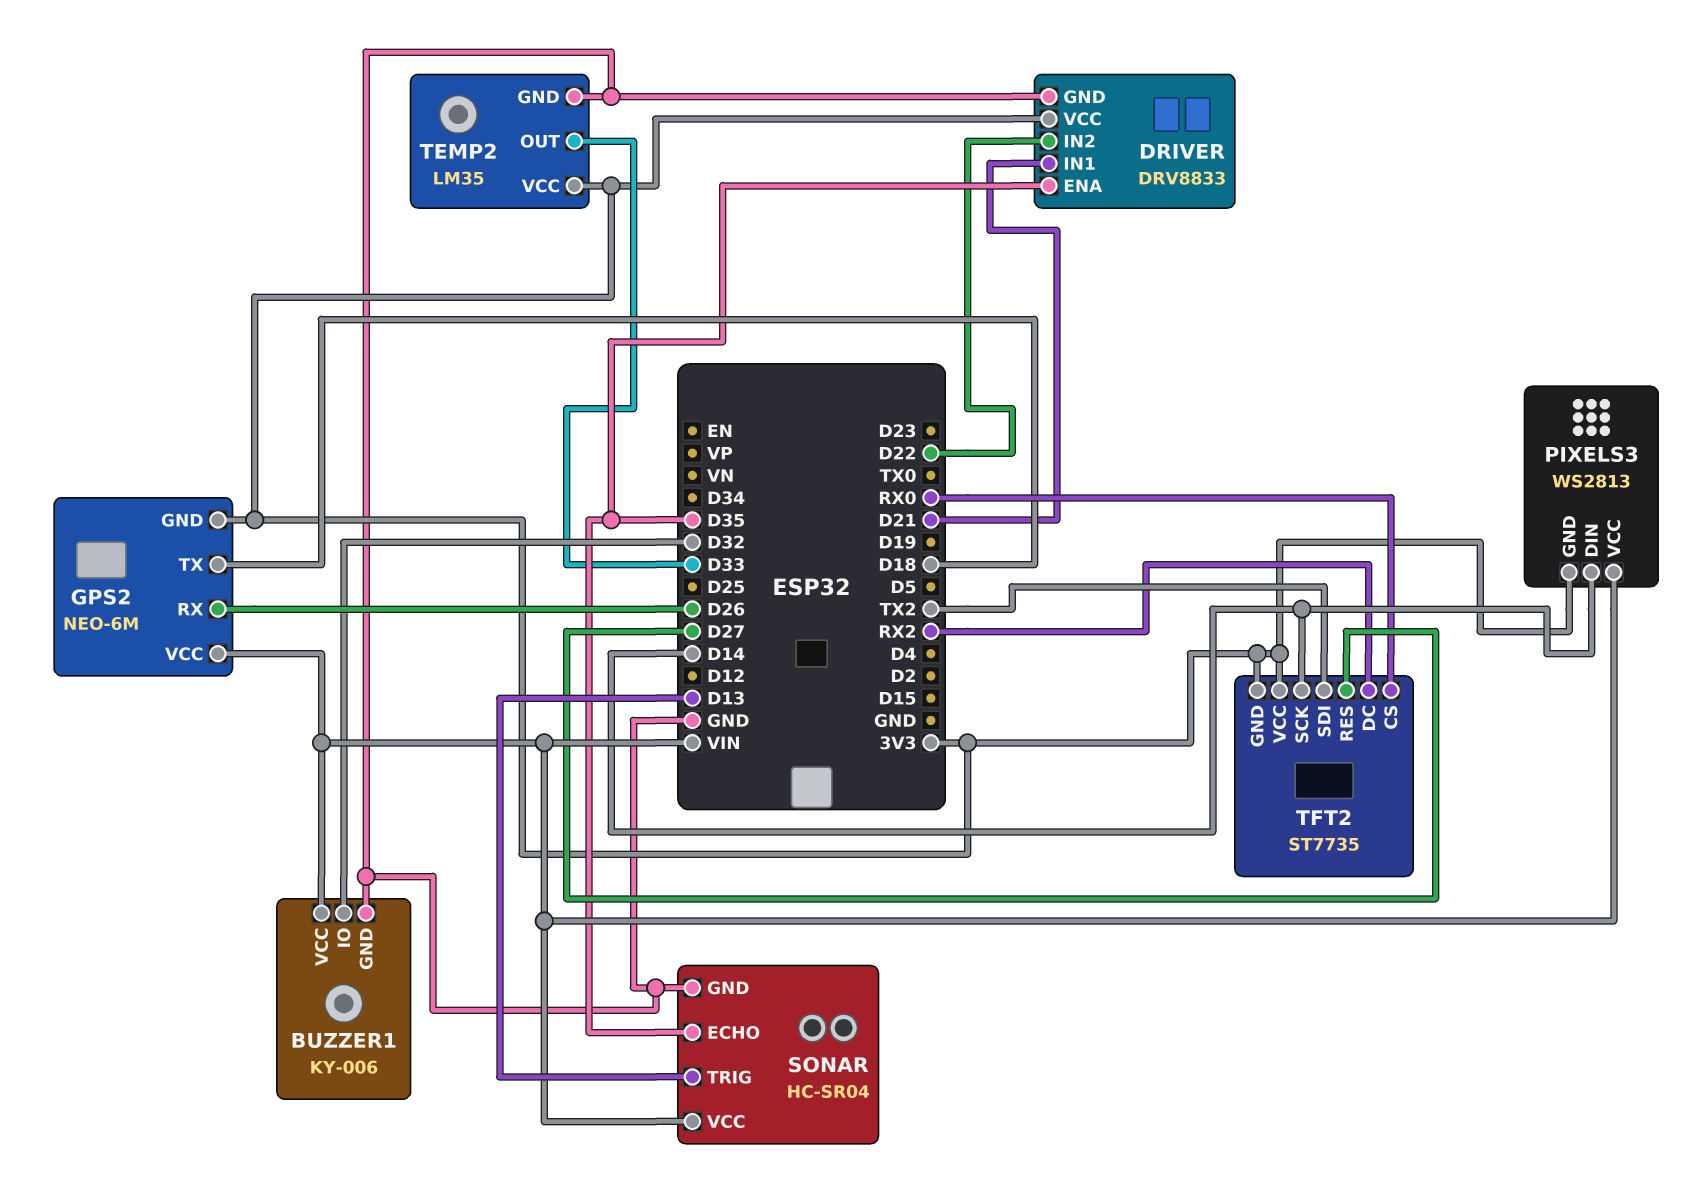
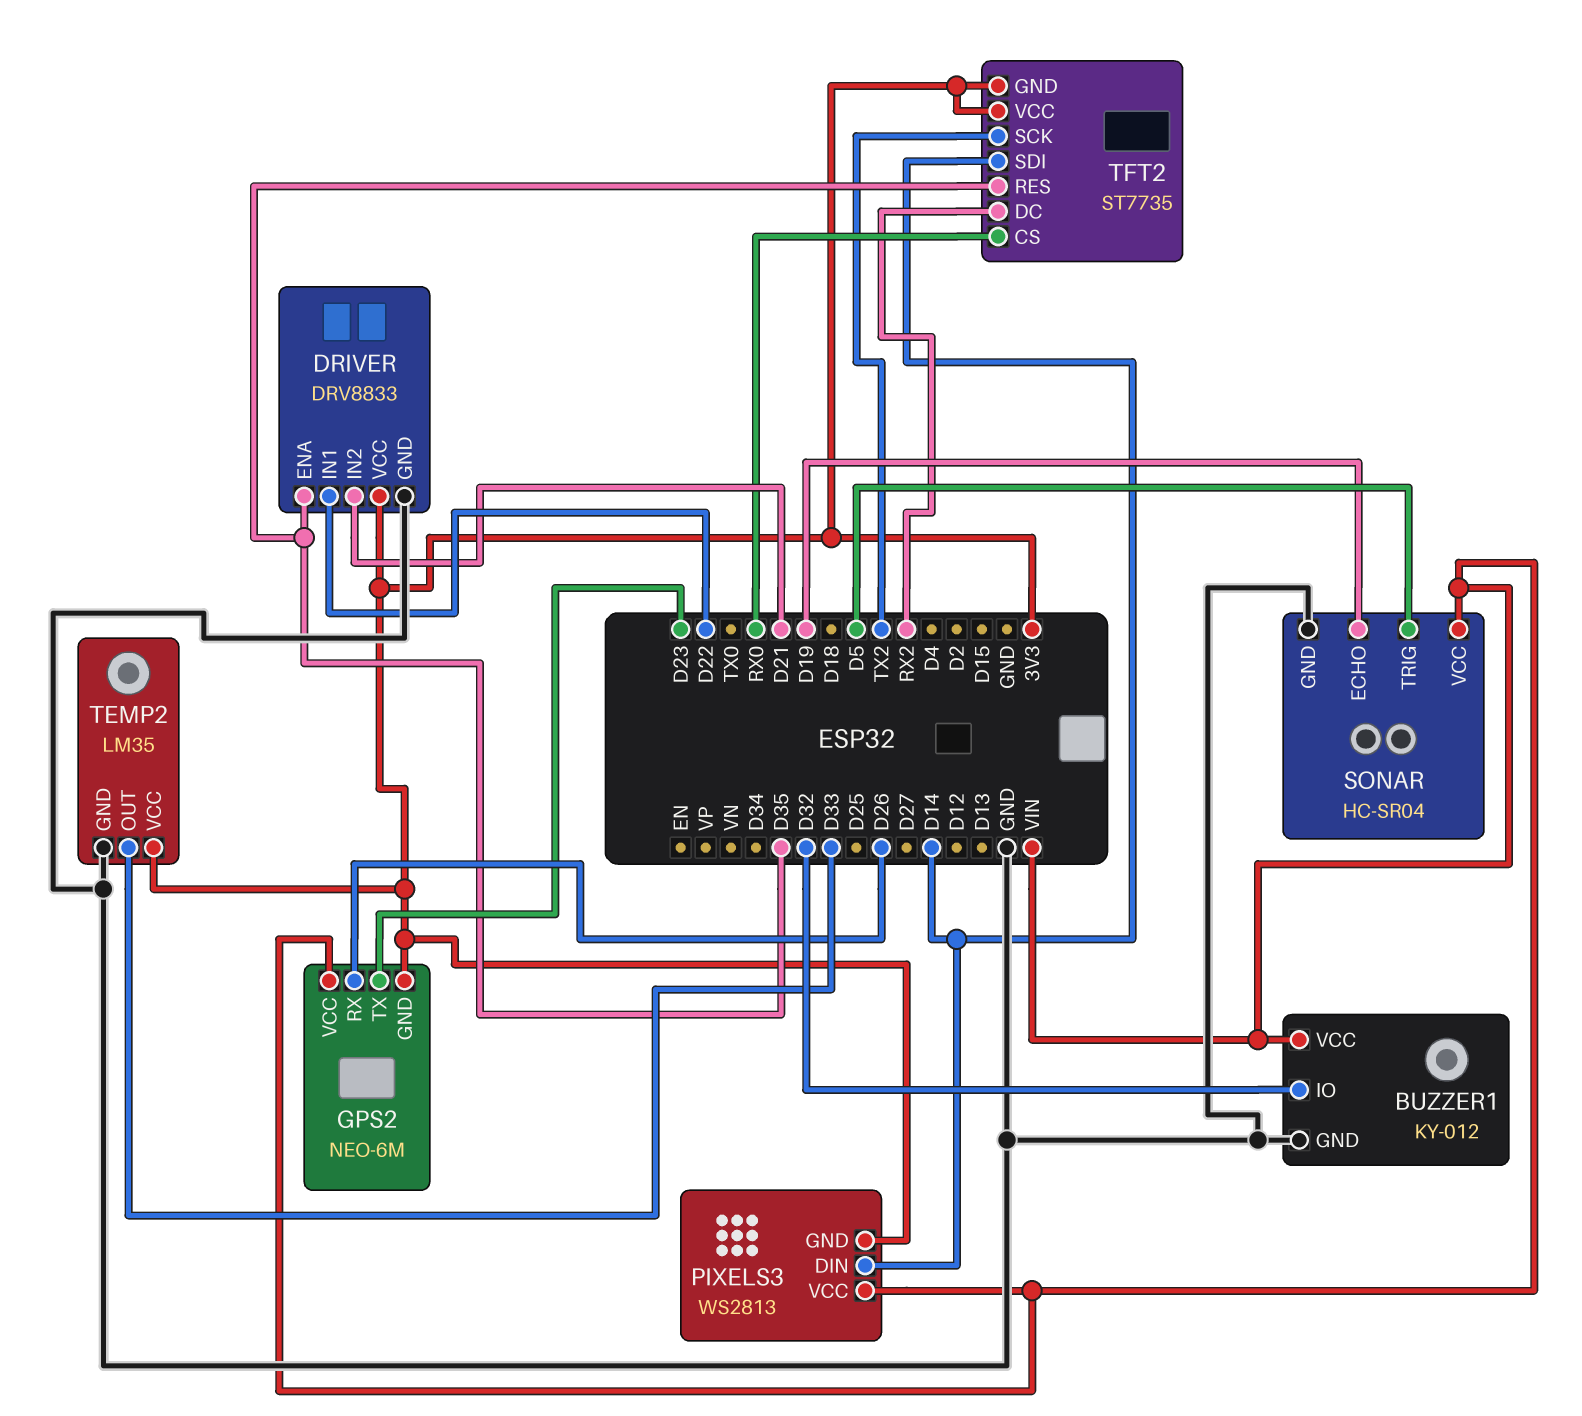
BUZZER1: KY-006 -> KY-012
DRIVER pin IN1: D21 -> D22
DRIVER pin IN2: D22 -> D21
GPS2 pin TX: D18 -> D23
SONAR pin ECHO: D35 -> D19
SONAR pin TRIG: D13 -> D5
TFT2 pin RES: D27 -> D35
TFT2 pin SCK: D14 -> TX2
TFT2 pin SDI: TX2 -> D14

